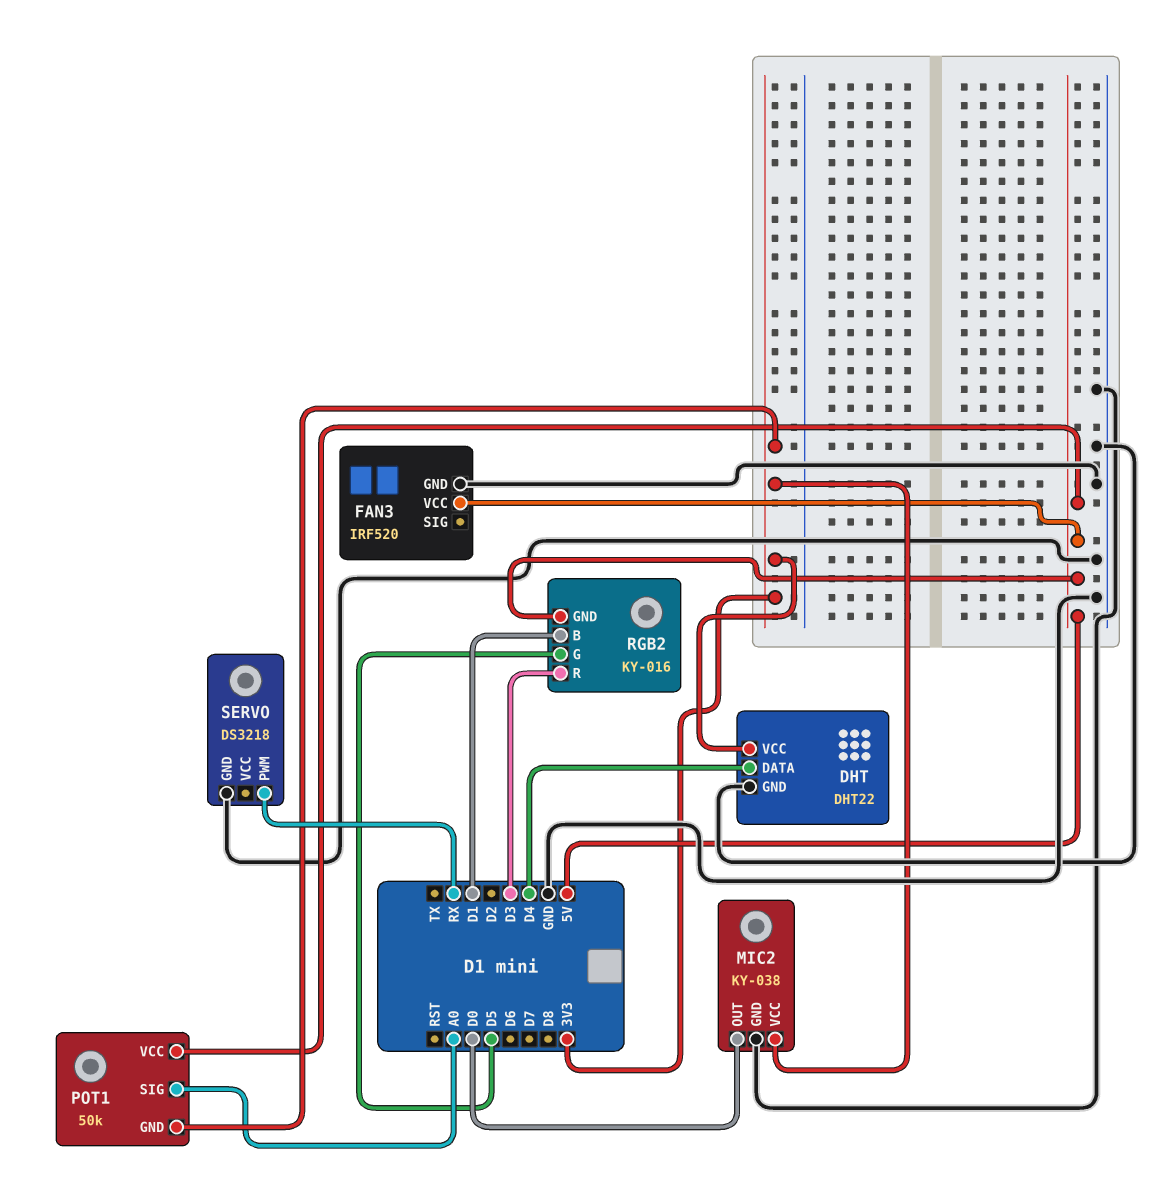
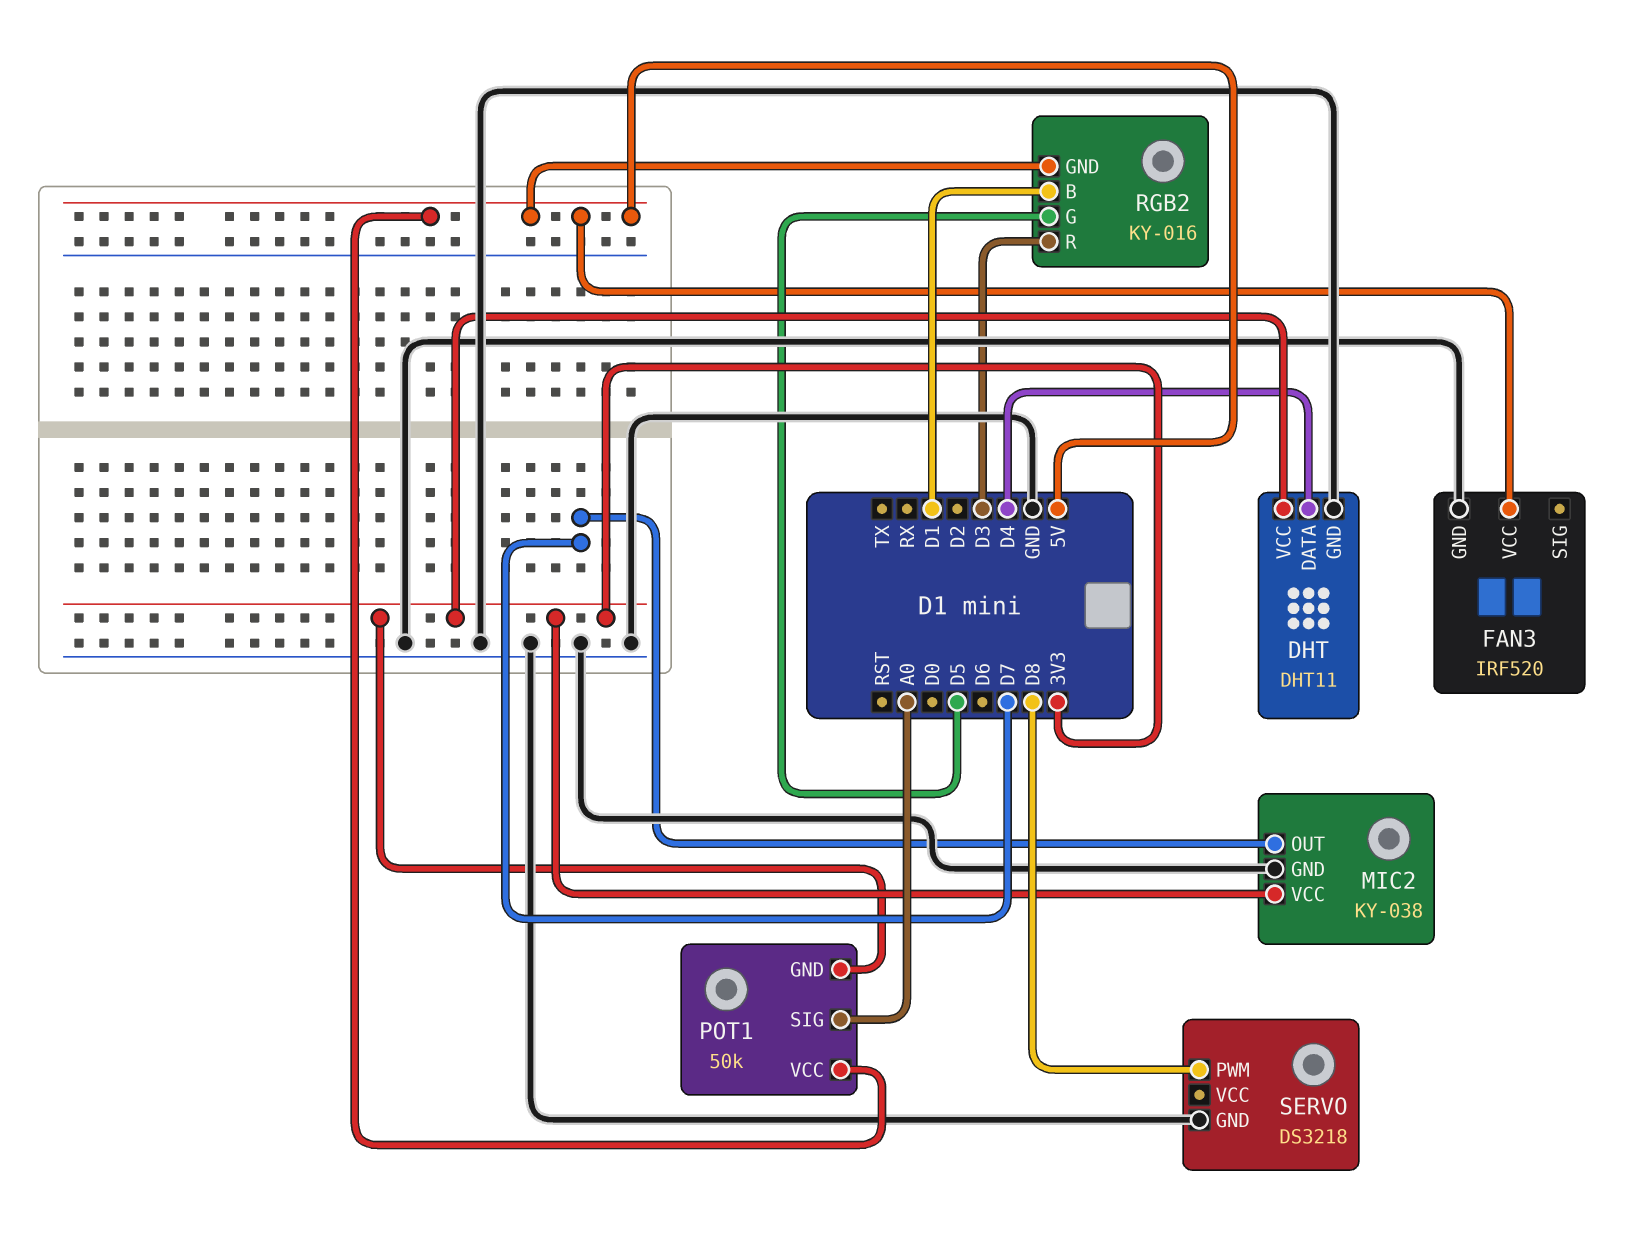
DHT: DHT22 -> DHT11
MIC2 pin OUT: D0 -> D7
SERVO pin PWM: RX -> D8

